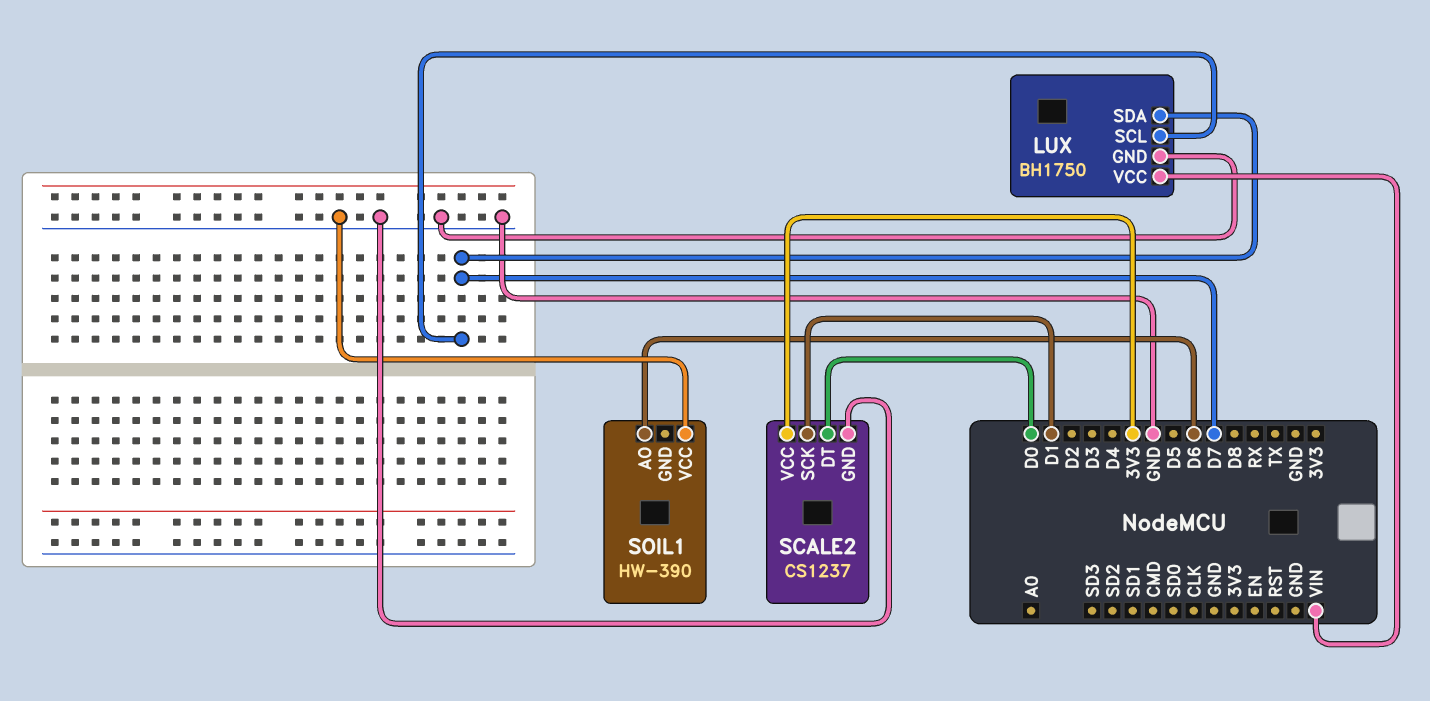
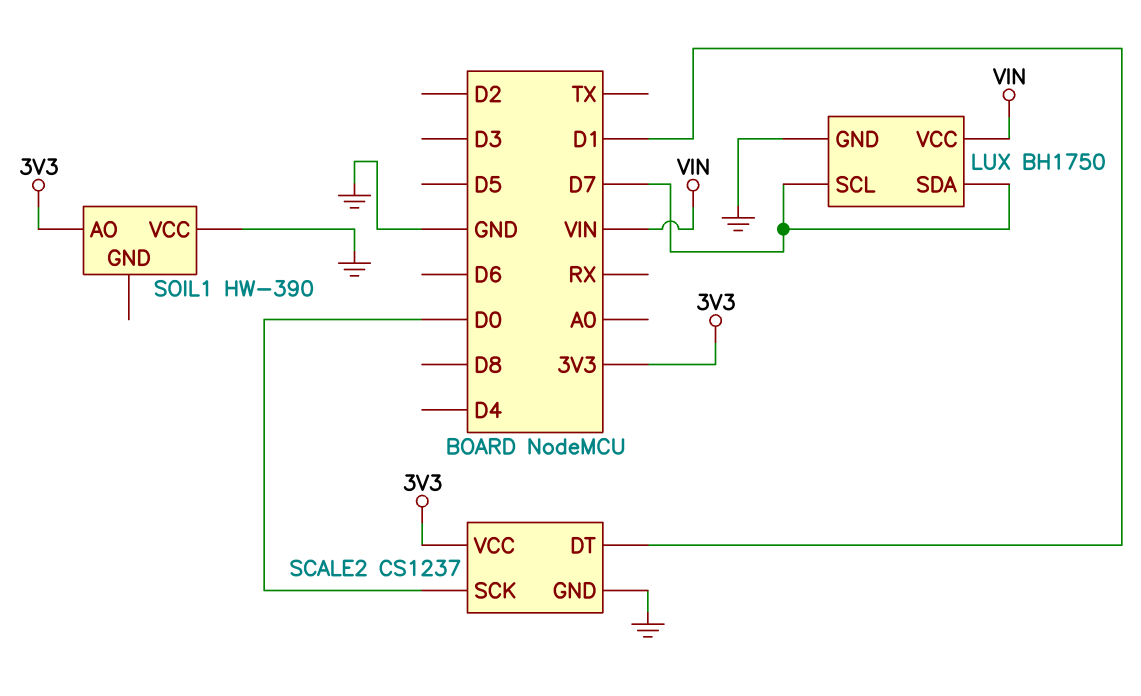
SCALE2 pin DT: D0 -> D1
SCALE2 pin SCK: D1 -> D0
SOIL1 pin AO: D6 -> 3V3

